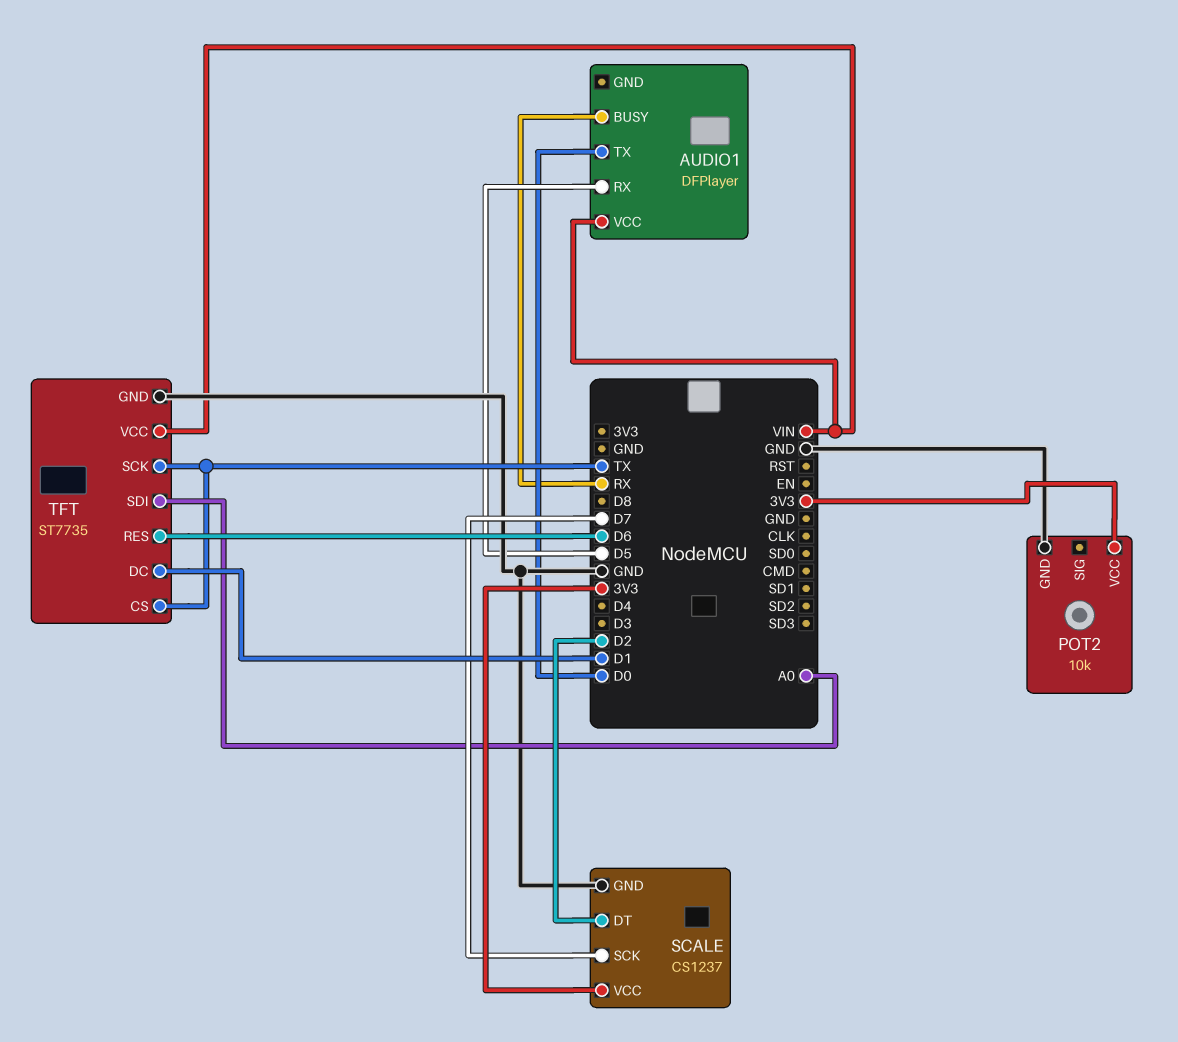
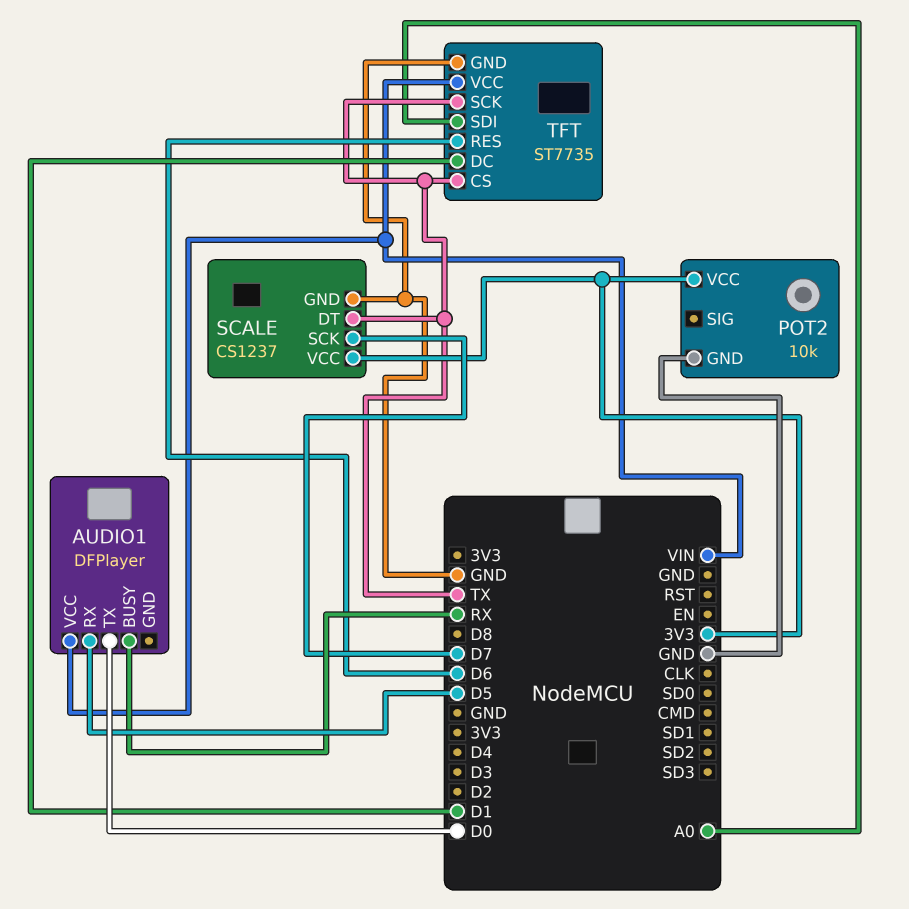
SCALE pin DT: D2 -> TX

